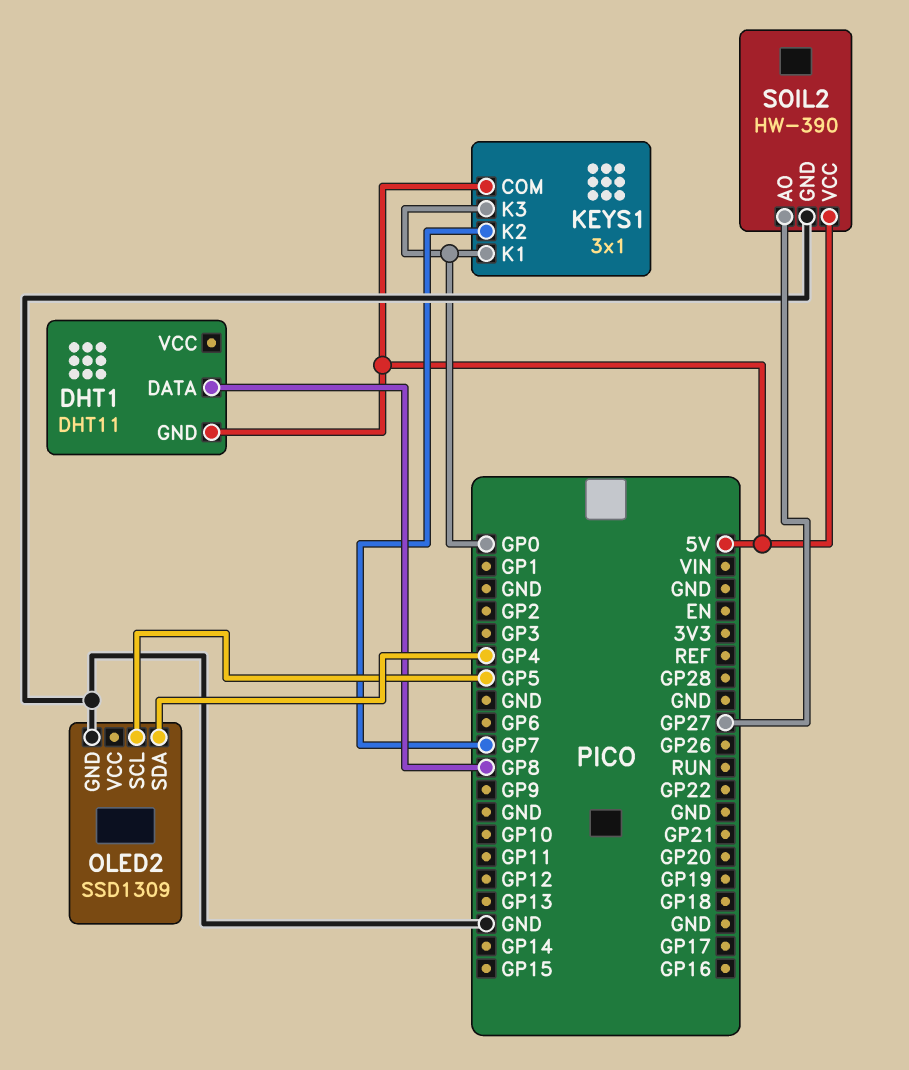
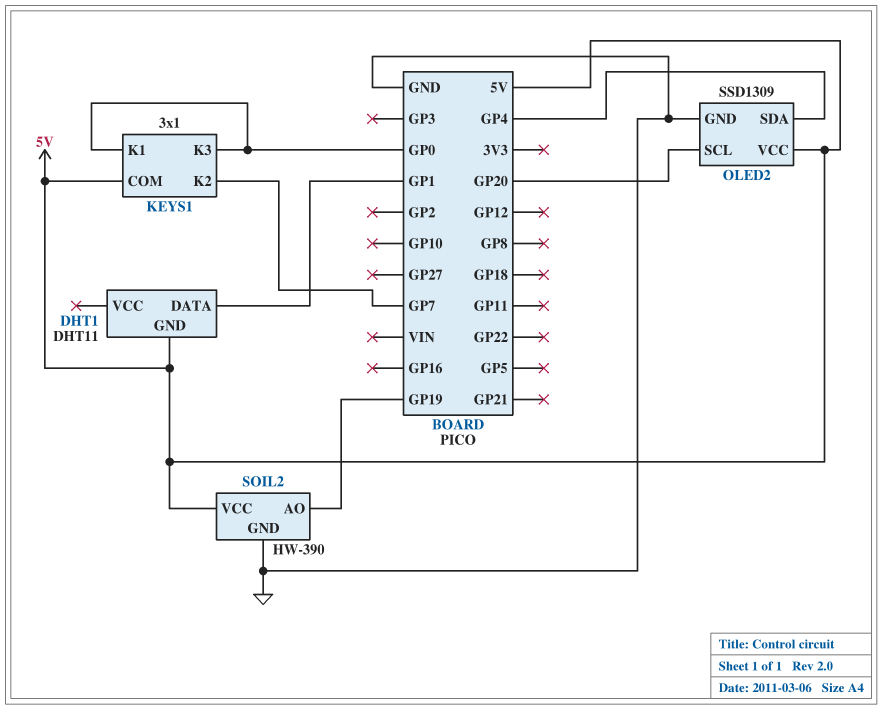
DHT1 pin DATA: GP8 -> GP1
OLED2 pin SCL: GP5 -> GP20
OLED2 pin VCC: none -> 5V
SOIL2 pin AO: GP27 -> GP19

